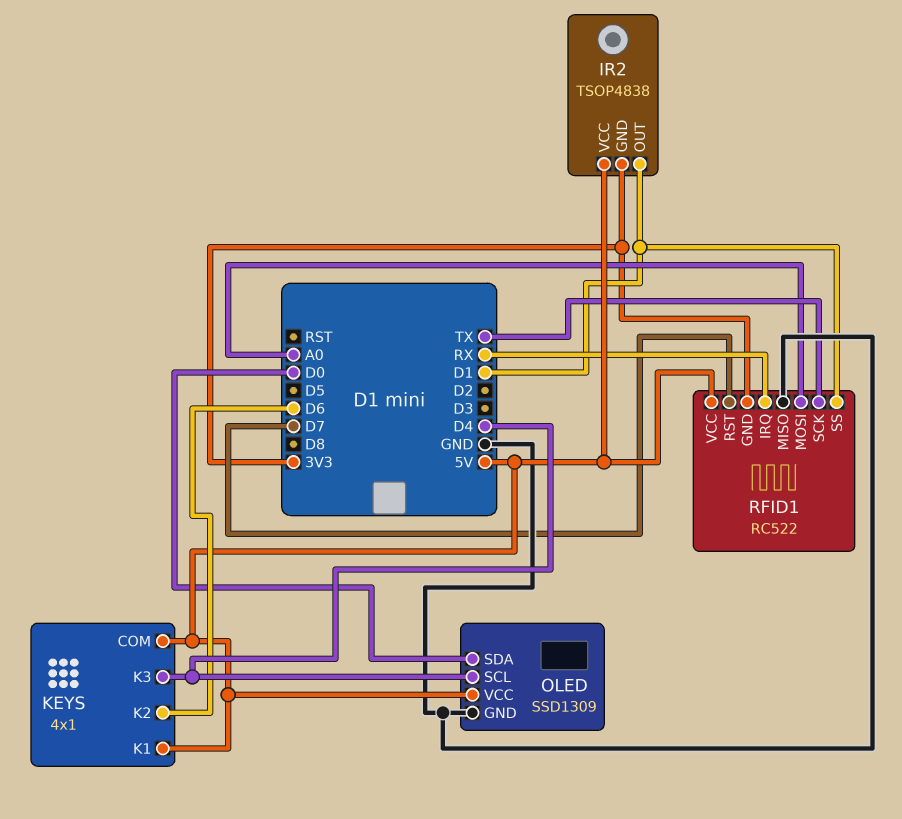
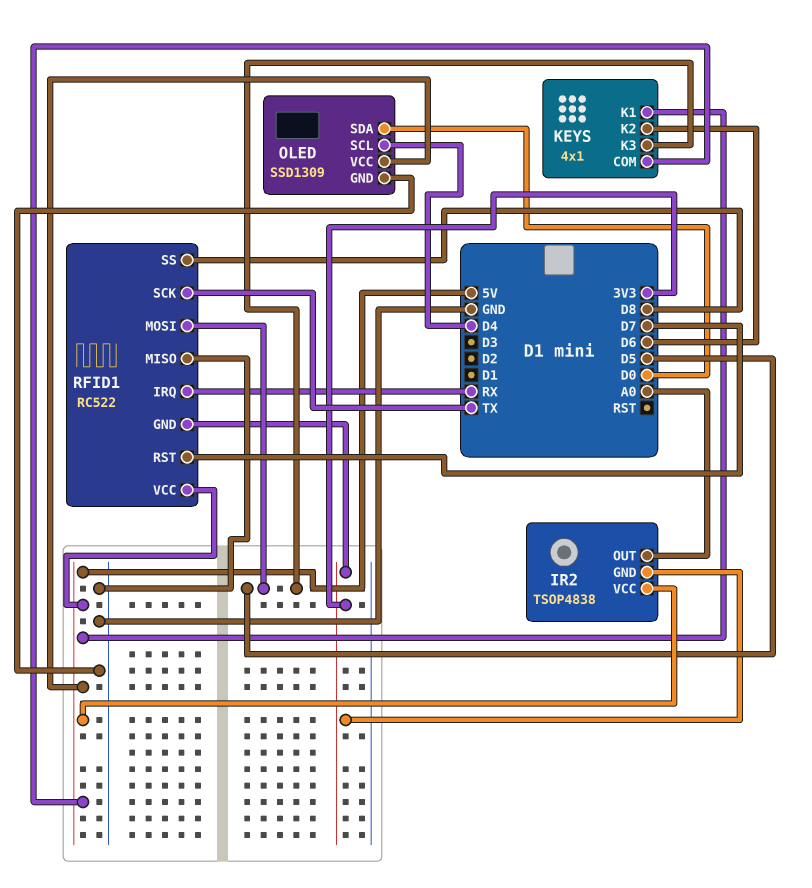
IR2 pin OUT: D1 -> A0
KEYS pin K3: D4 -> D5
RFID1 pin MOSI: A0 -> D5
RFID1 pin SS: D1 -> D8

